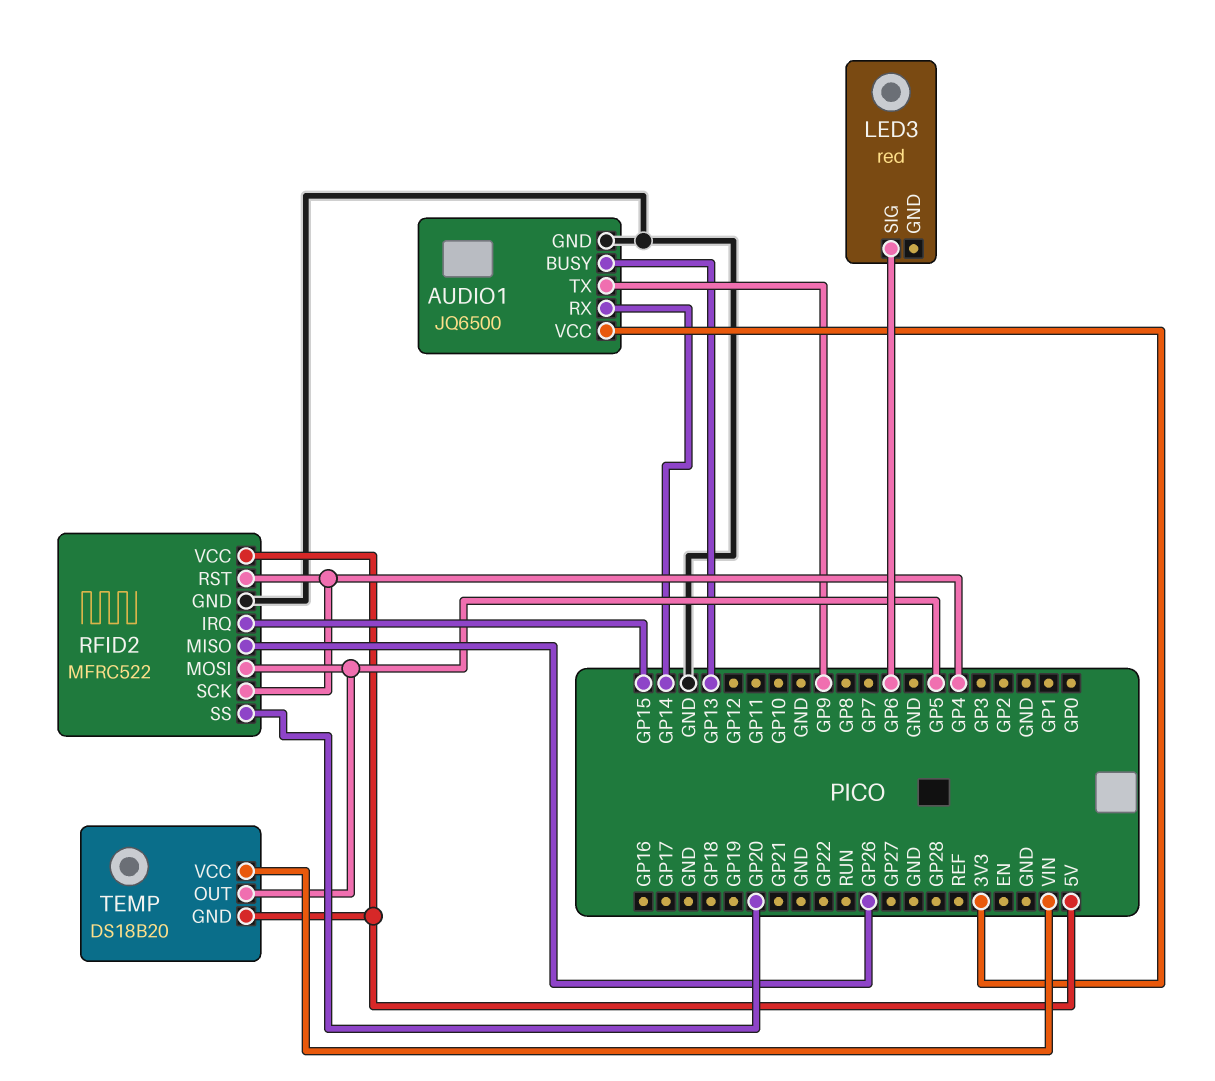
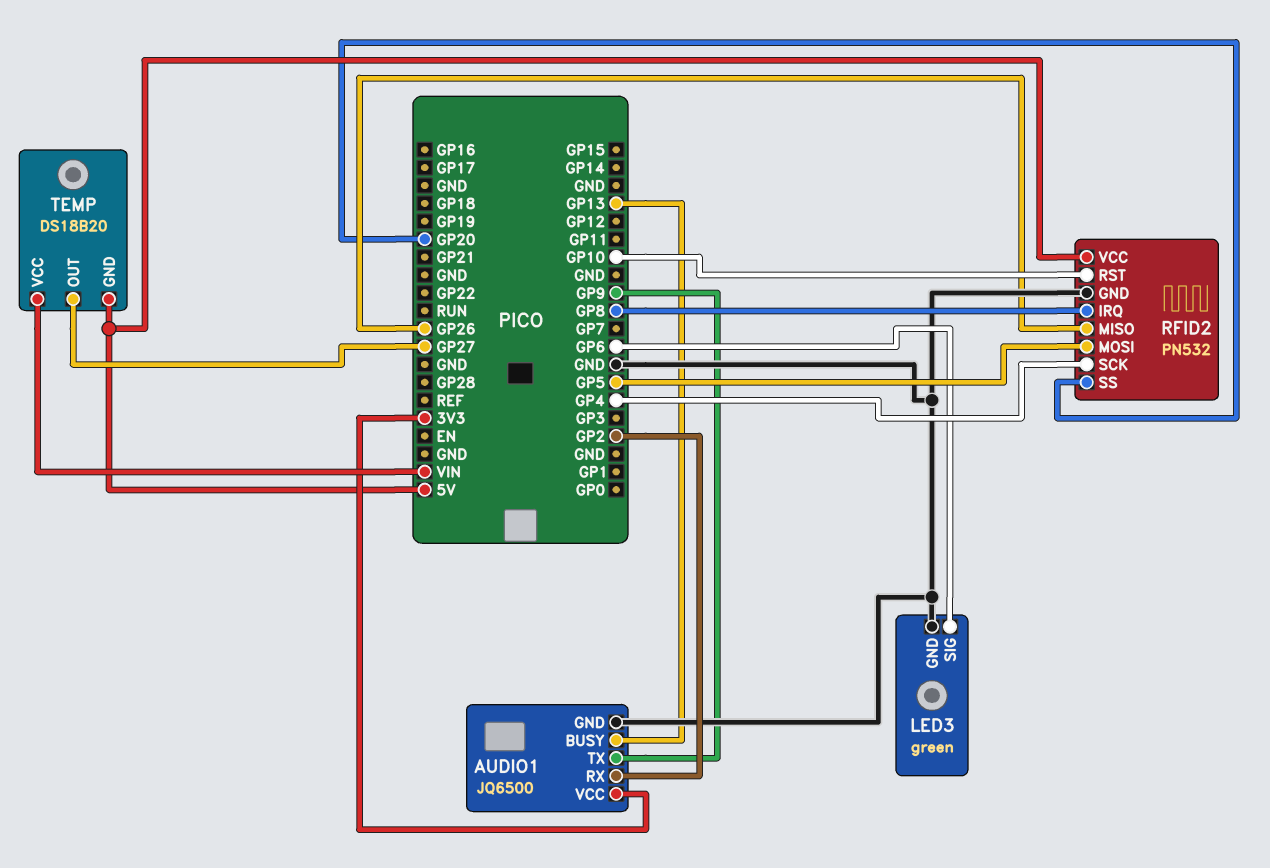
AUDIO1 pin RX: GP14 -> GP2
LED3: red -> green
LED3 pin GND: none -> GND
RFID2: MFRC522 -> PN532
RFID2 pin IRQ: GP15 -> GP8
RFID2 pin RST: GP4 -> GP10
TEMP pin OUT: GP5 -> GP27

